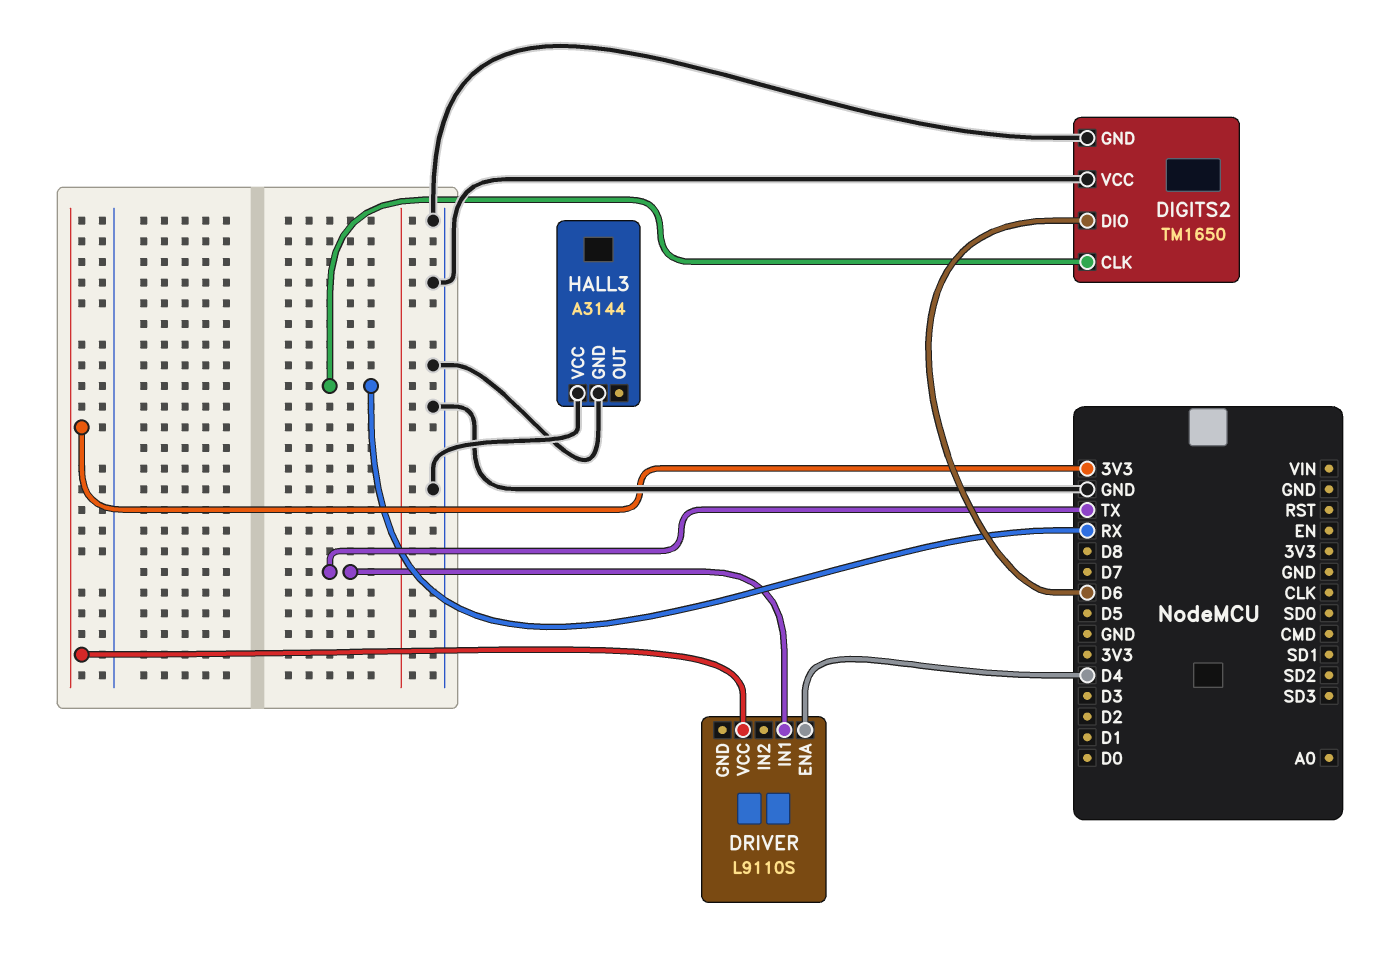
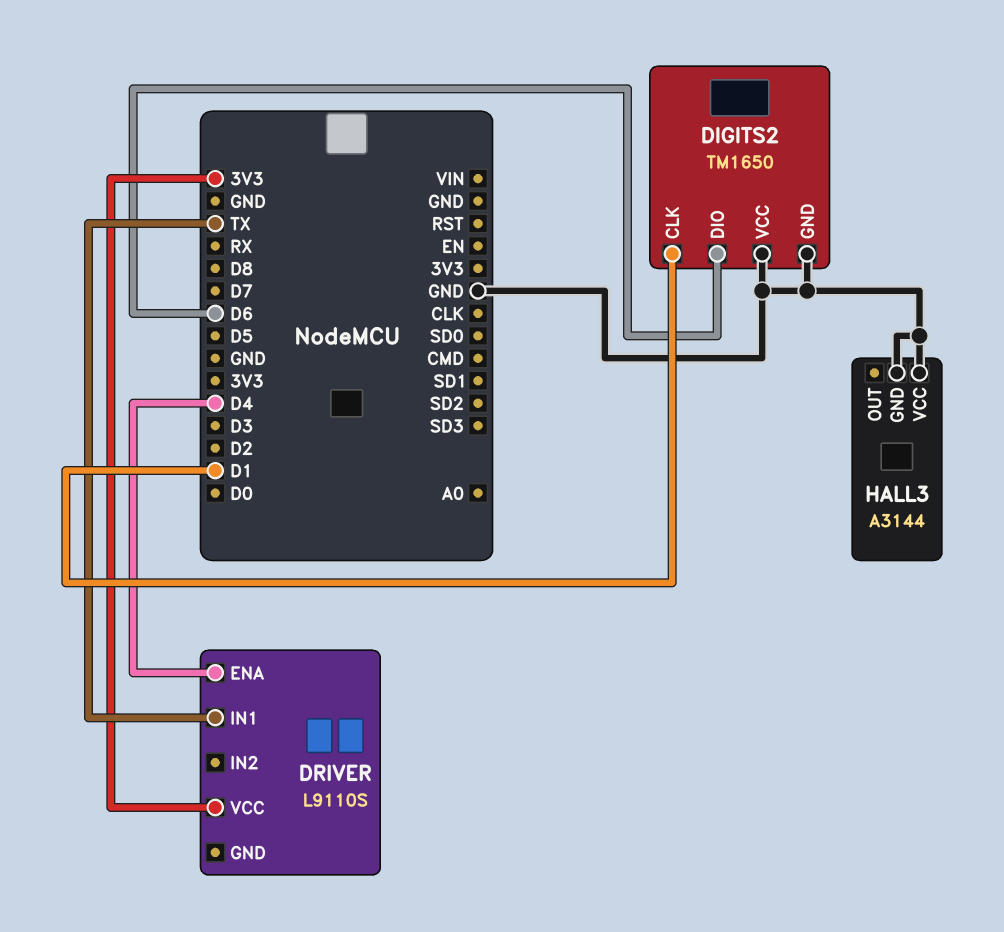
DIGITS2 pin CLK: RX -> D1

